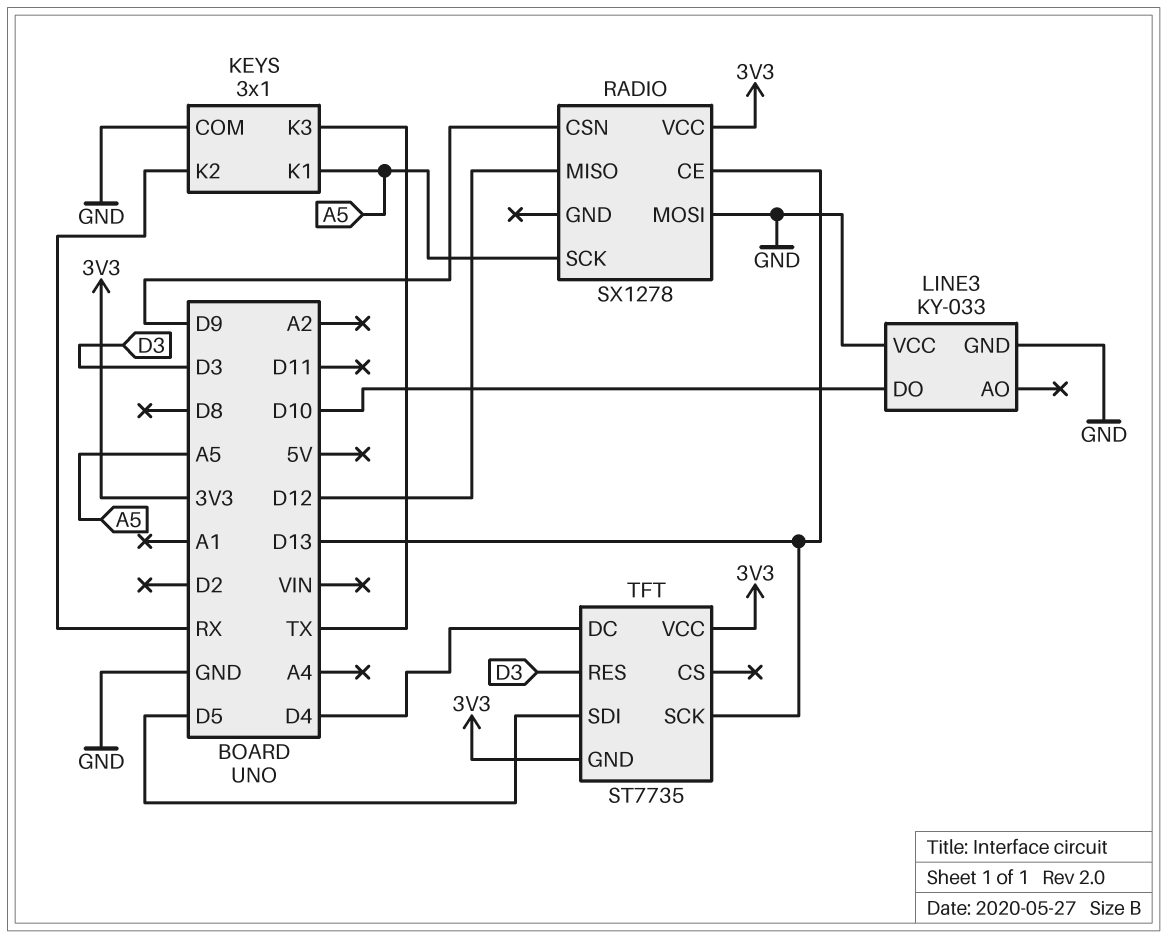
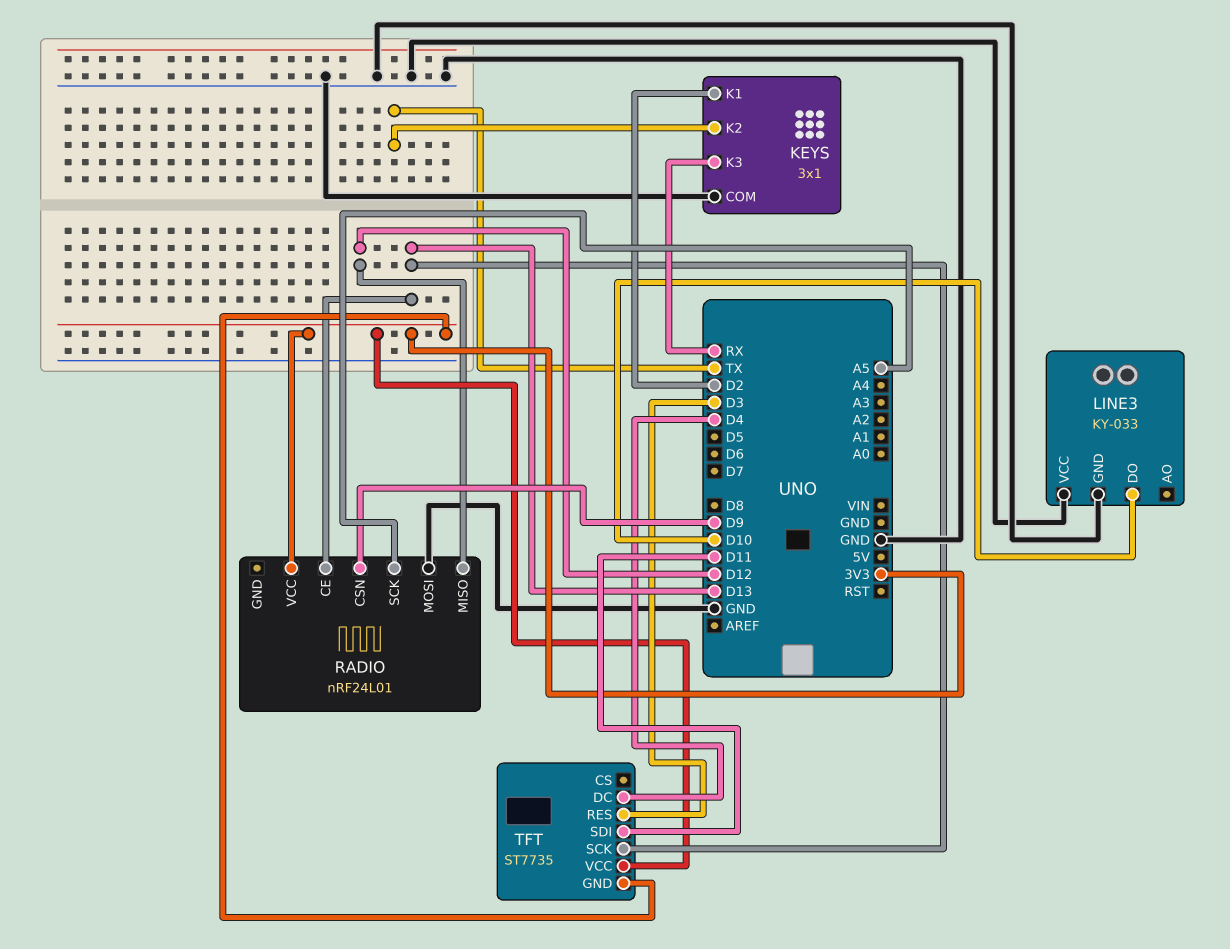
KEYS pin K1: A5 -> D2
KEYS pin K2: RX -> TX
KEYS pin K3: TX -> RX
RADIO: SX1278 -> nRF24L01
TFT pin SDI: D5 -> D11

